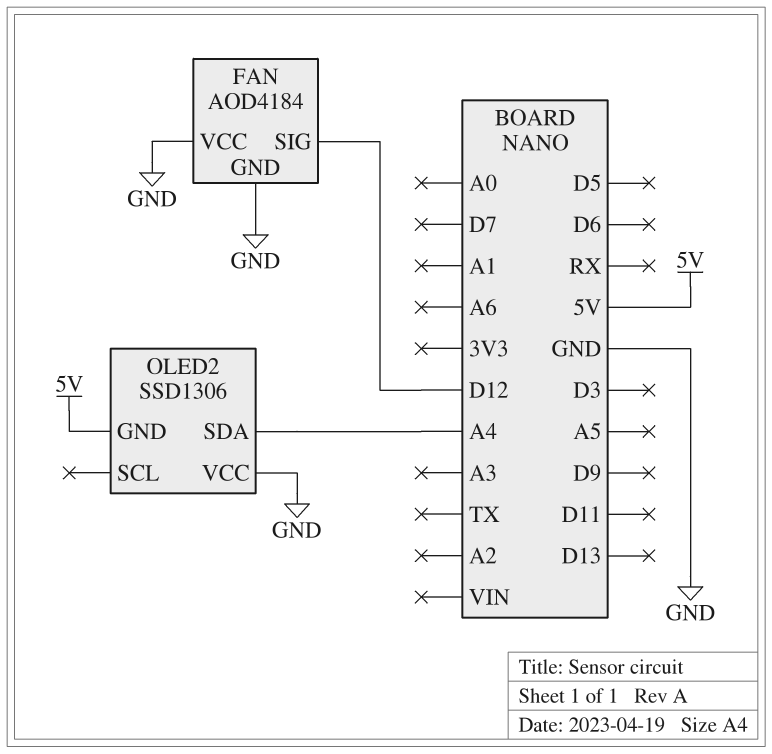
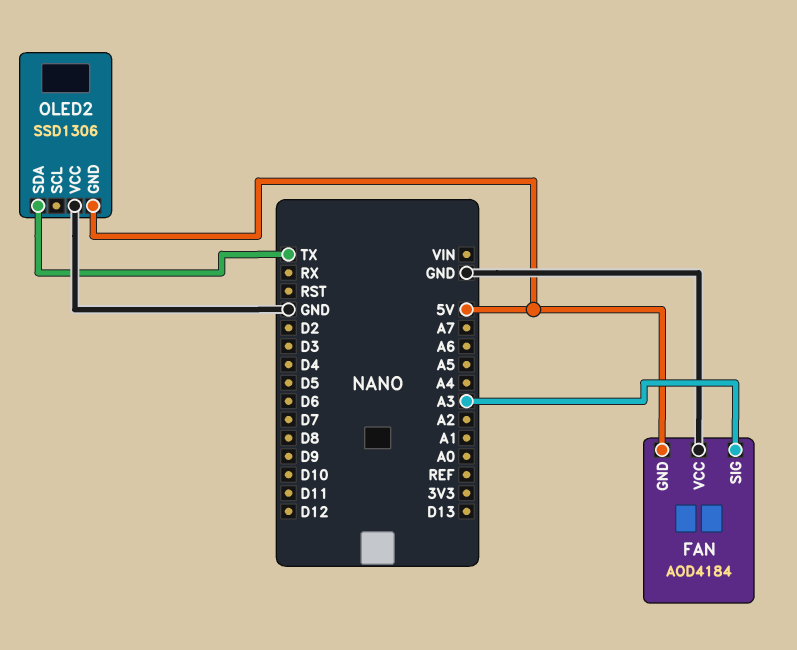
FAN pin GND: GND -> 5V
FAN pin SIG: D12 -> A3
OLED2 pin SDA: A4 -> TX

